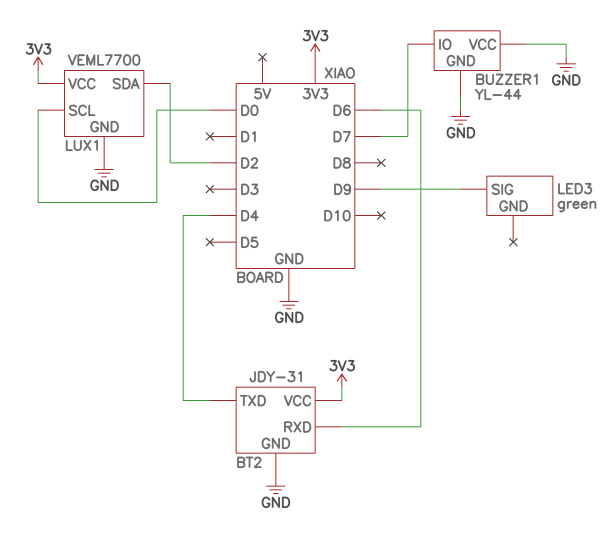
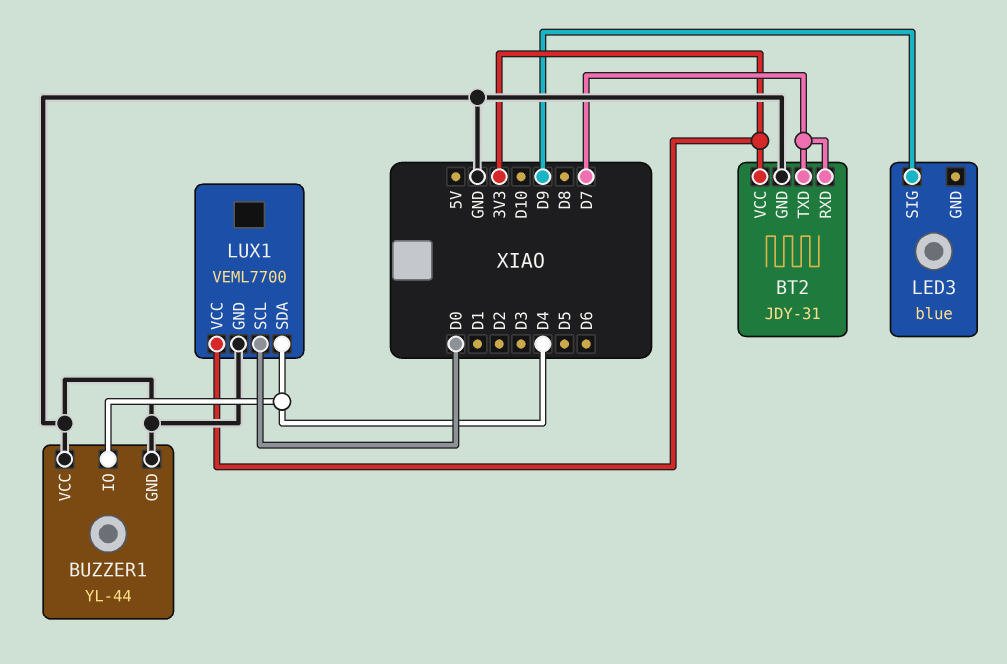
BT2 pin RXD: D6 -> D7
BT2 pin TXD: D4 -> D7
BUZZER1 pin IO: D7 -> D4
LED3: green -> blue
LUX1 pin SDA: D2 -> D4

